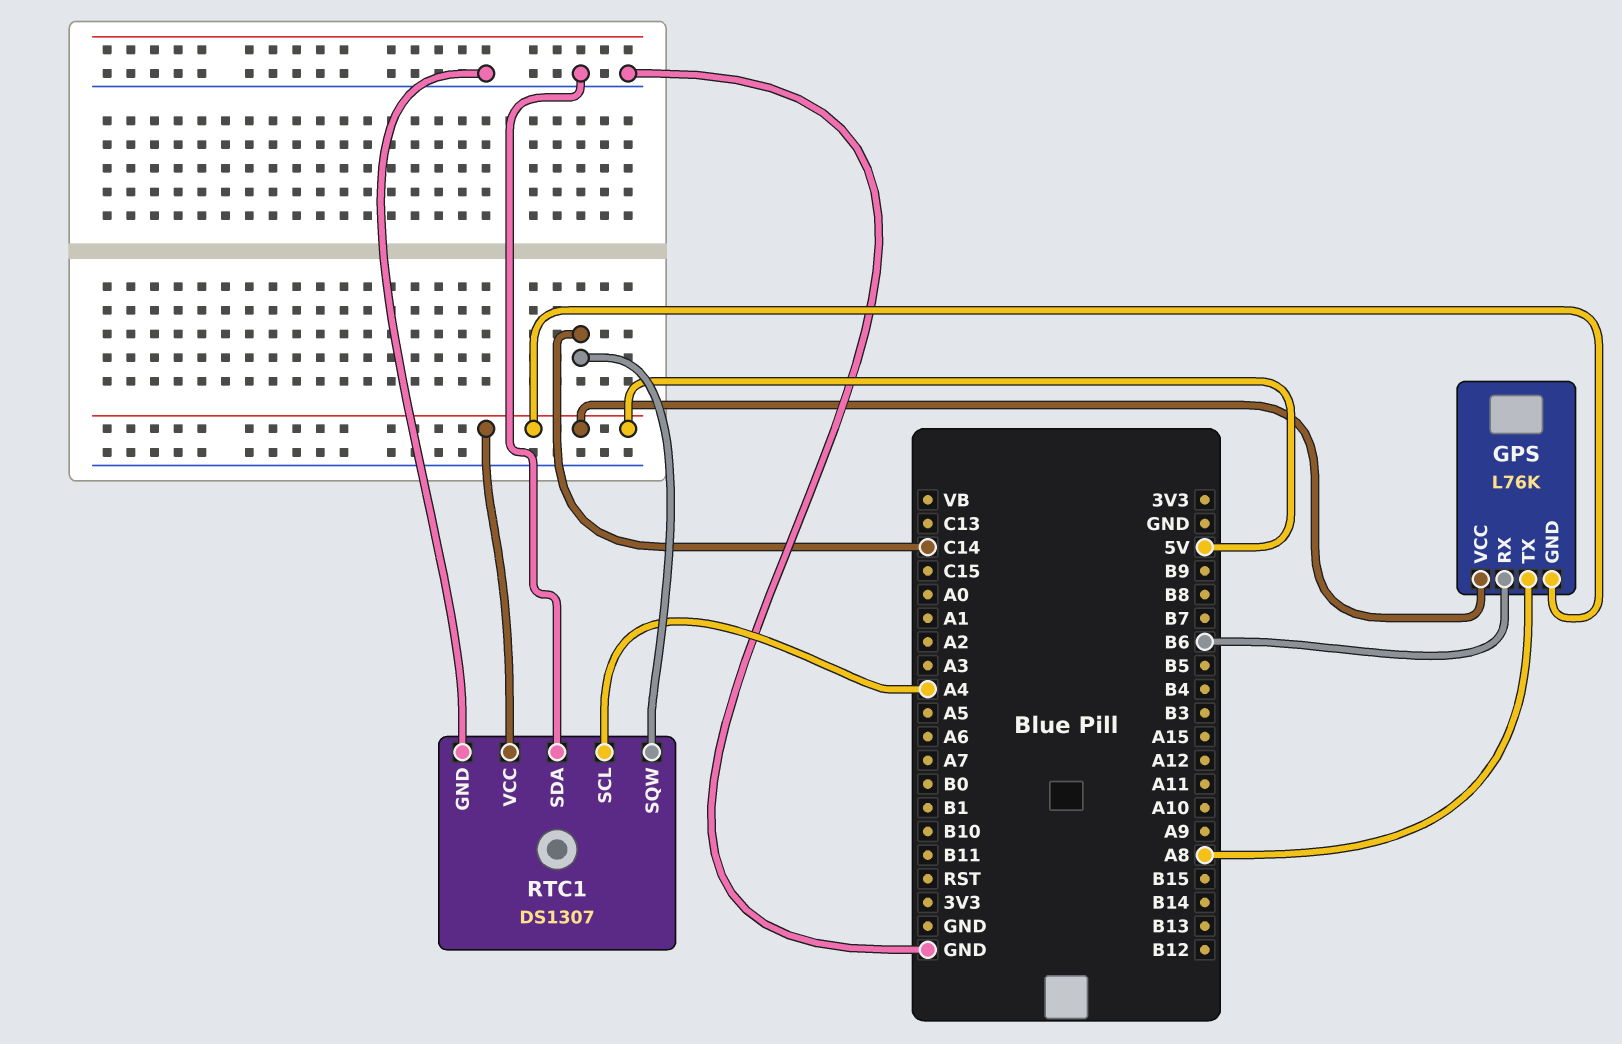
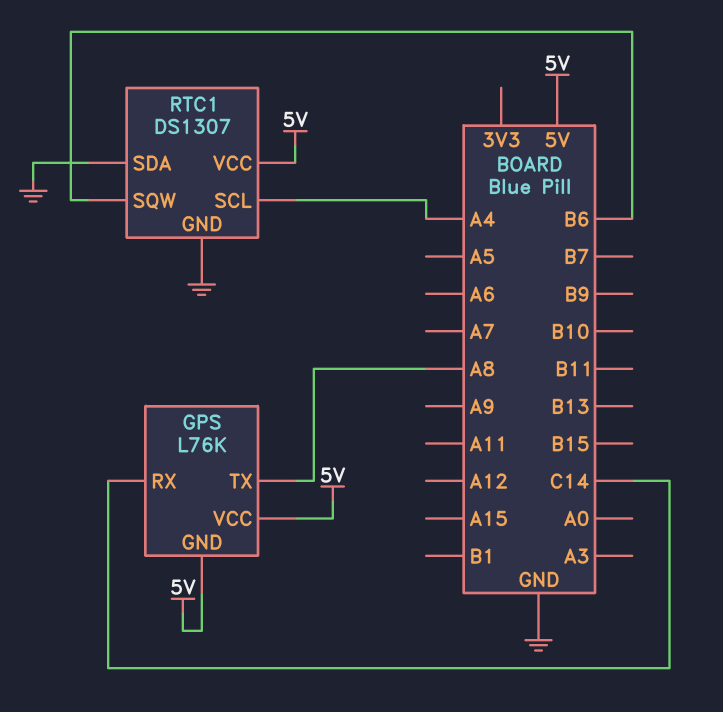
GPS pin RX: B6 -> C14
RTC1 pin SQW: C14 -> B6

